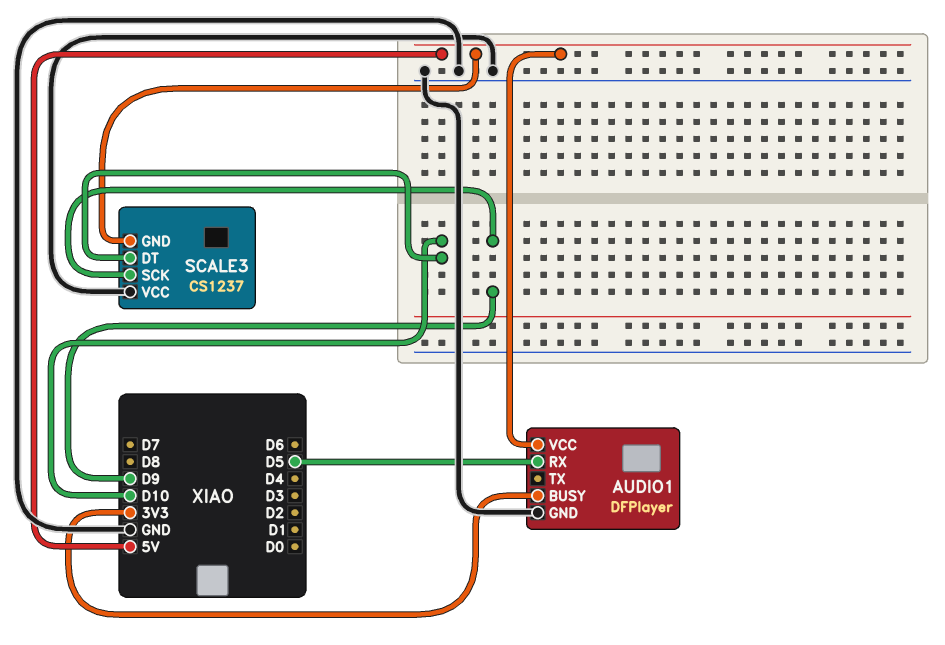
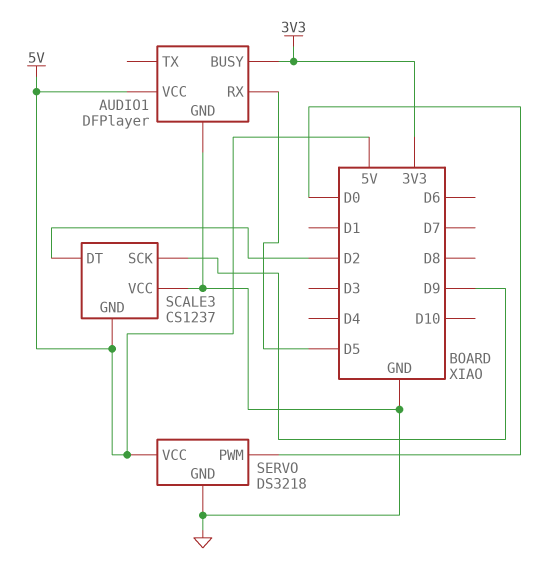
SCALE3 pin DT: D10 -> D2
SERVO: none -> DS3218
SERVO pin GND: none -> GND
SERVO pin PWM: none -> D0
SERVO pin VCC: none -> 5V

